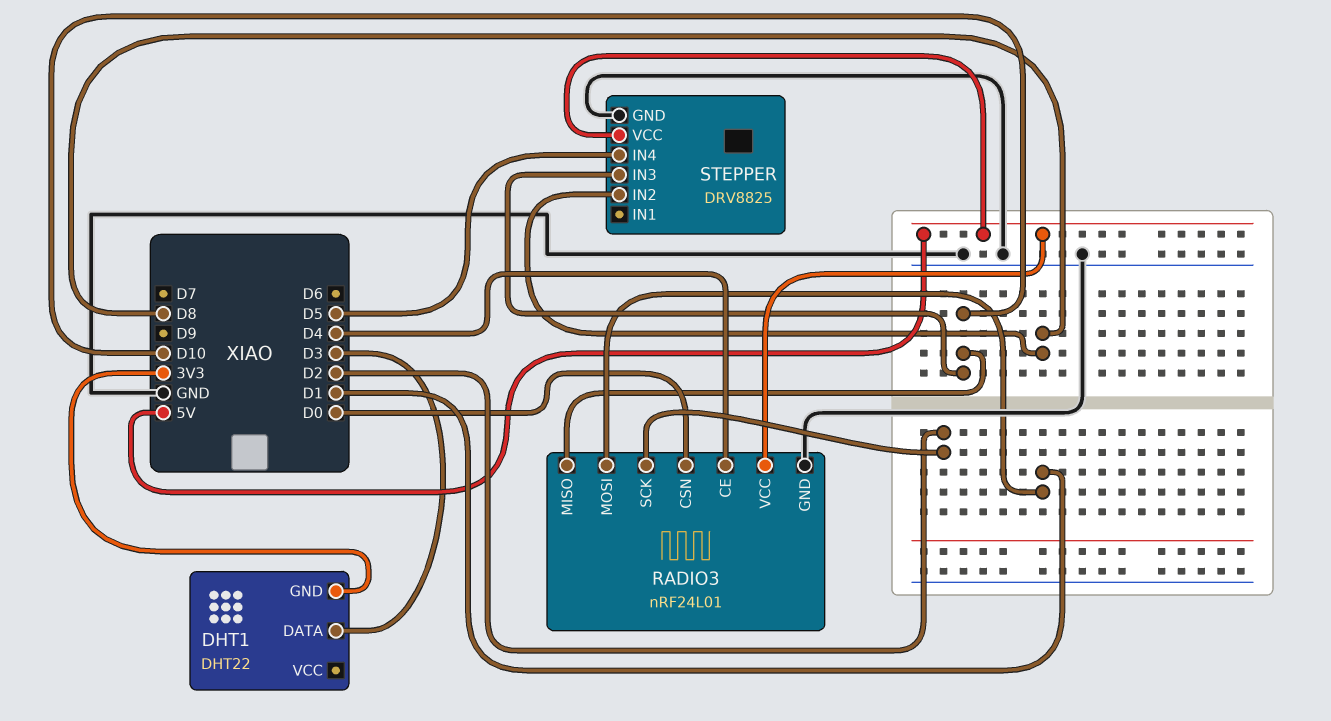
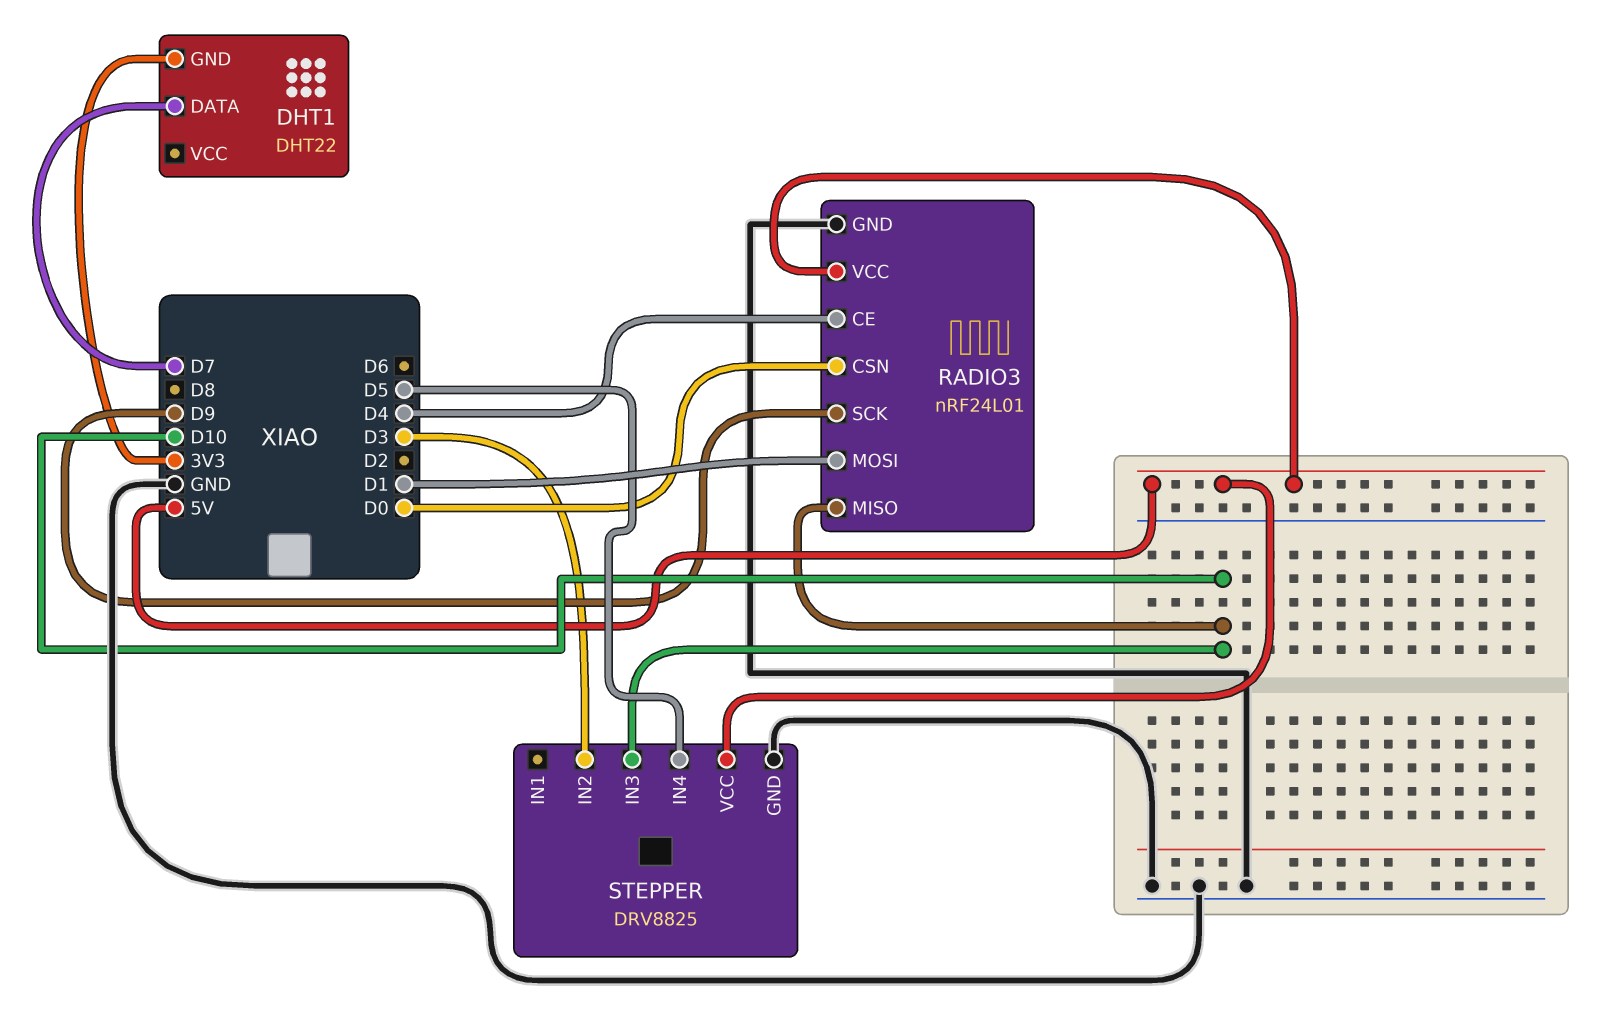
DHT1 pin DATA: D3 -> D7
RADIO3 pin SCK: D2 -> D9
STEPPER pin IN2: D8 -> D3

